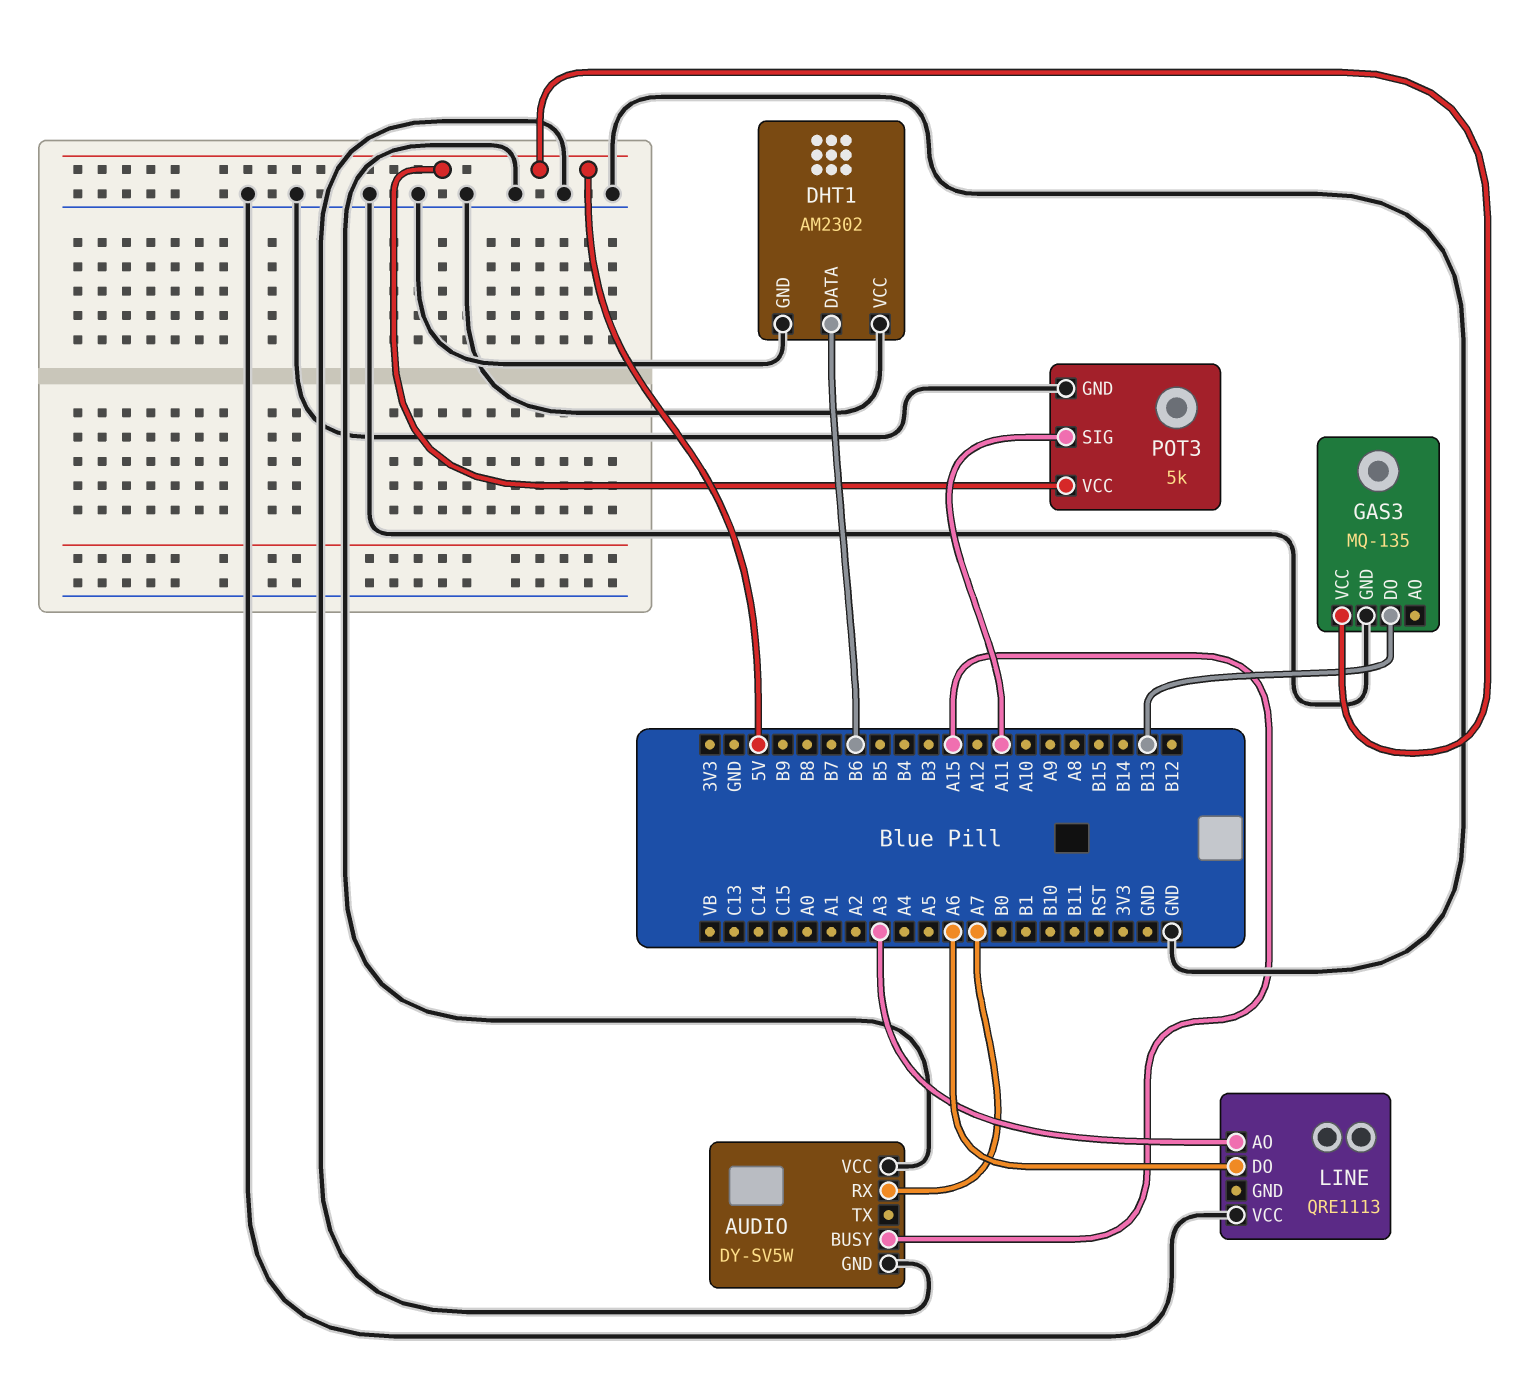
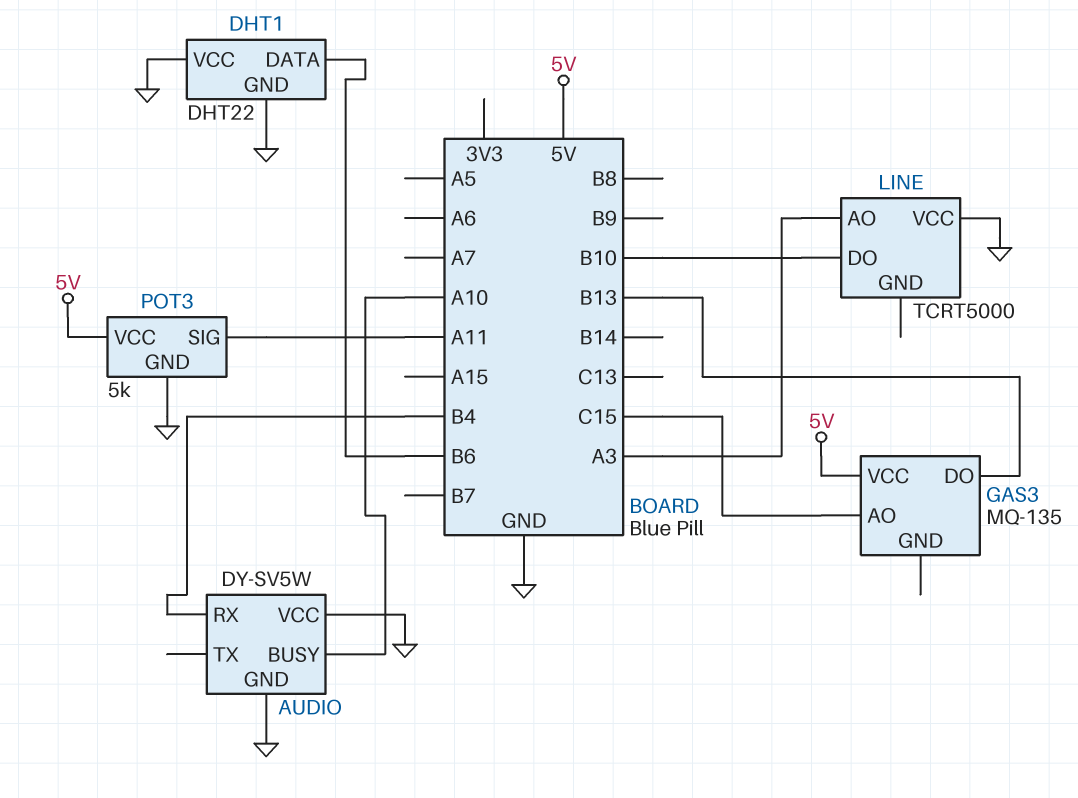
AUDIO pin BUSY: A15 -> A10
AUDIO pin RX: A7 -> B4
DHT1: AM2302 -> DHT22
GAS3 pin AO: none -> C15
GAS3 pin GND: GND -> none
LINE: QRE1113 -> TCRT5000
LINE pin DO: A6 -> B10

